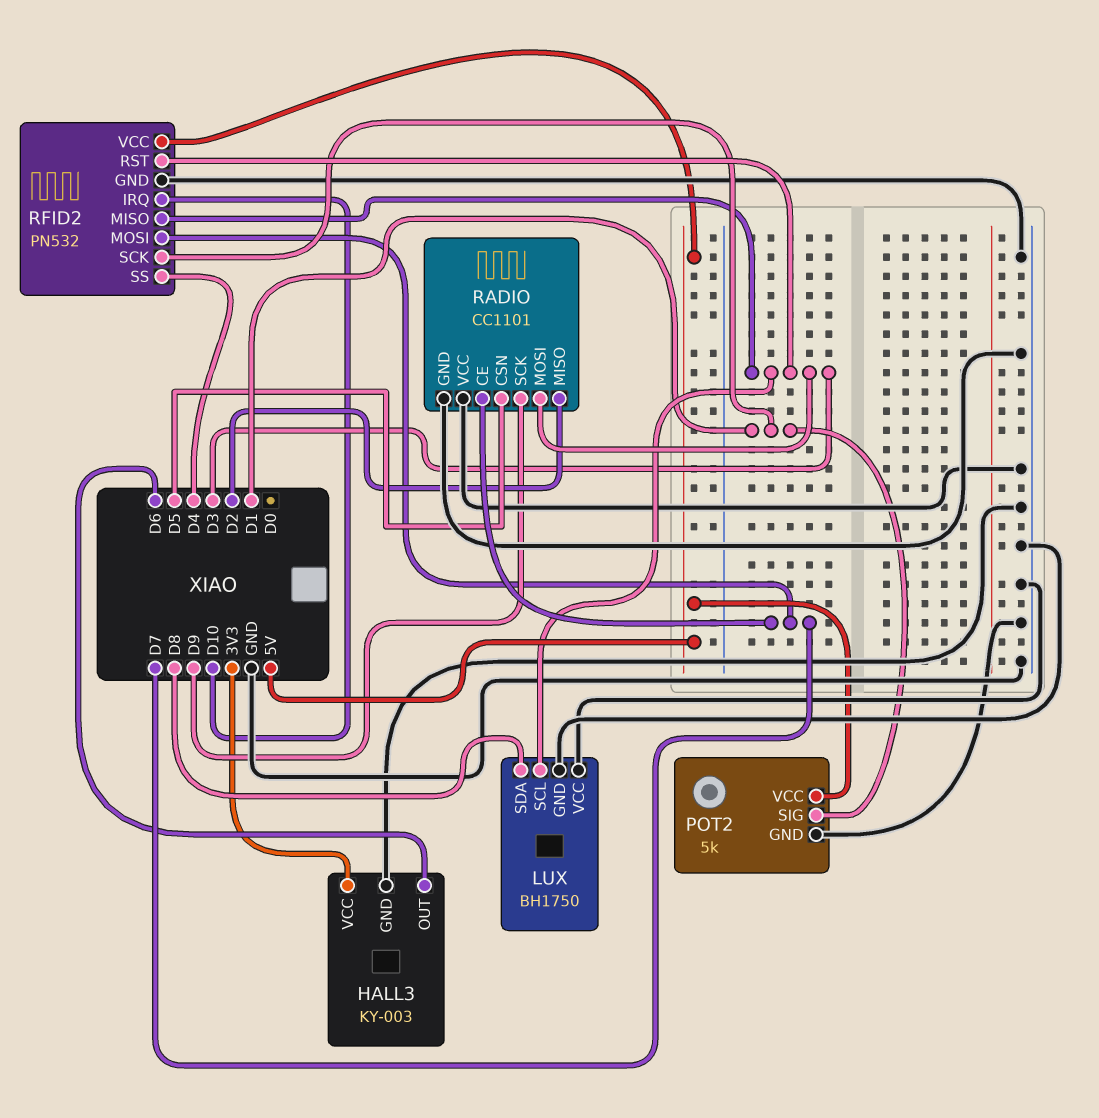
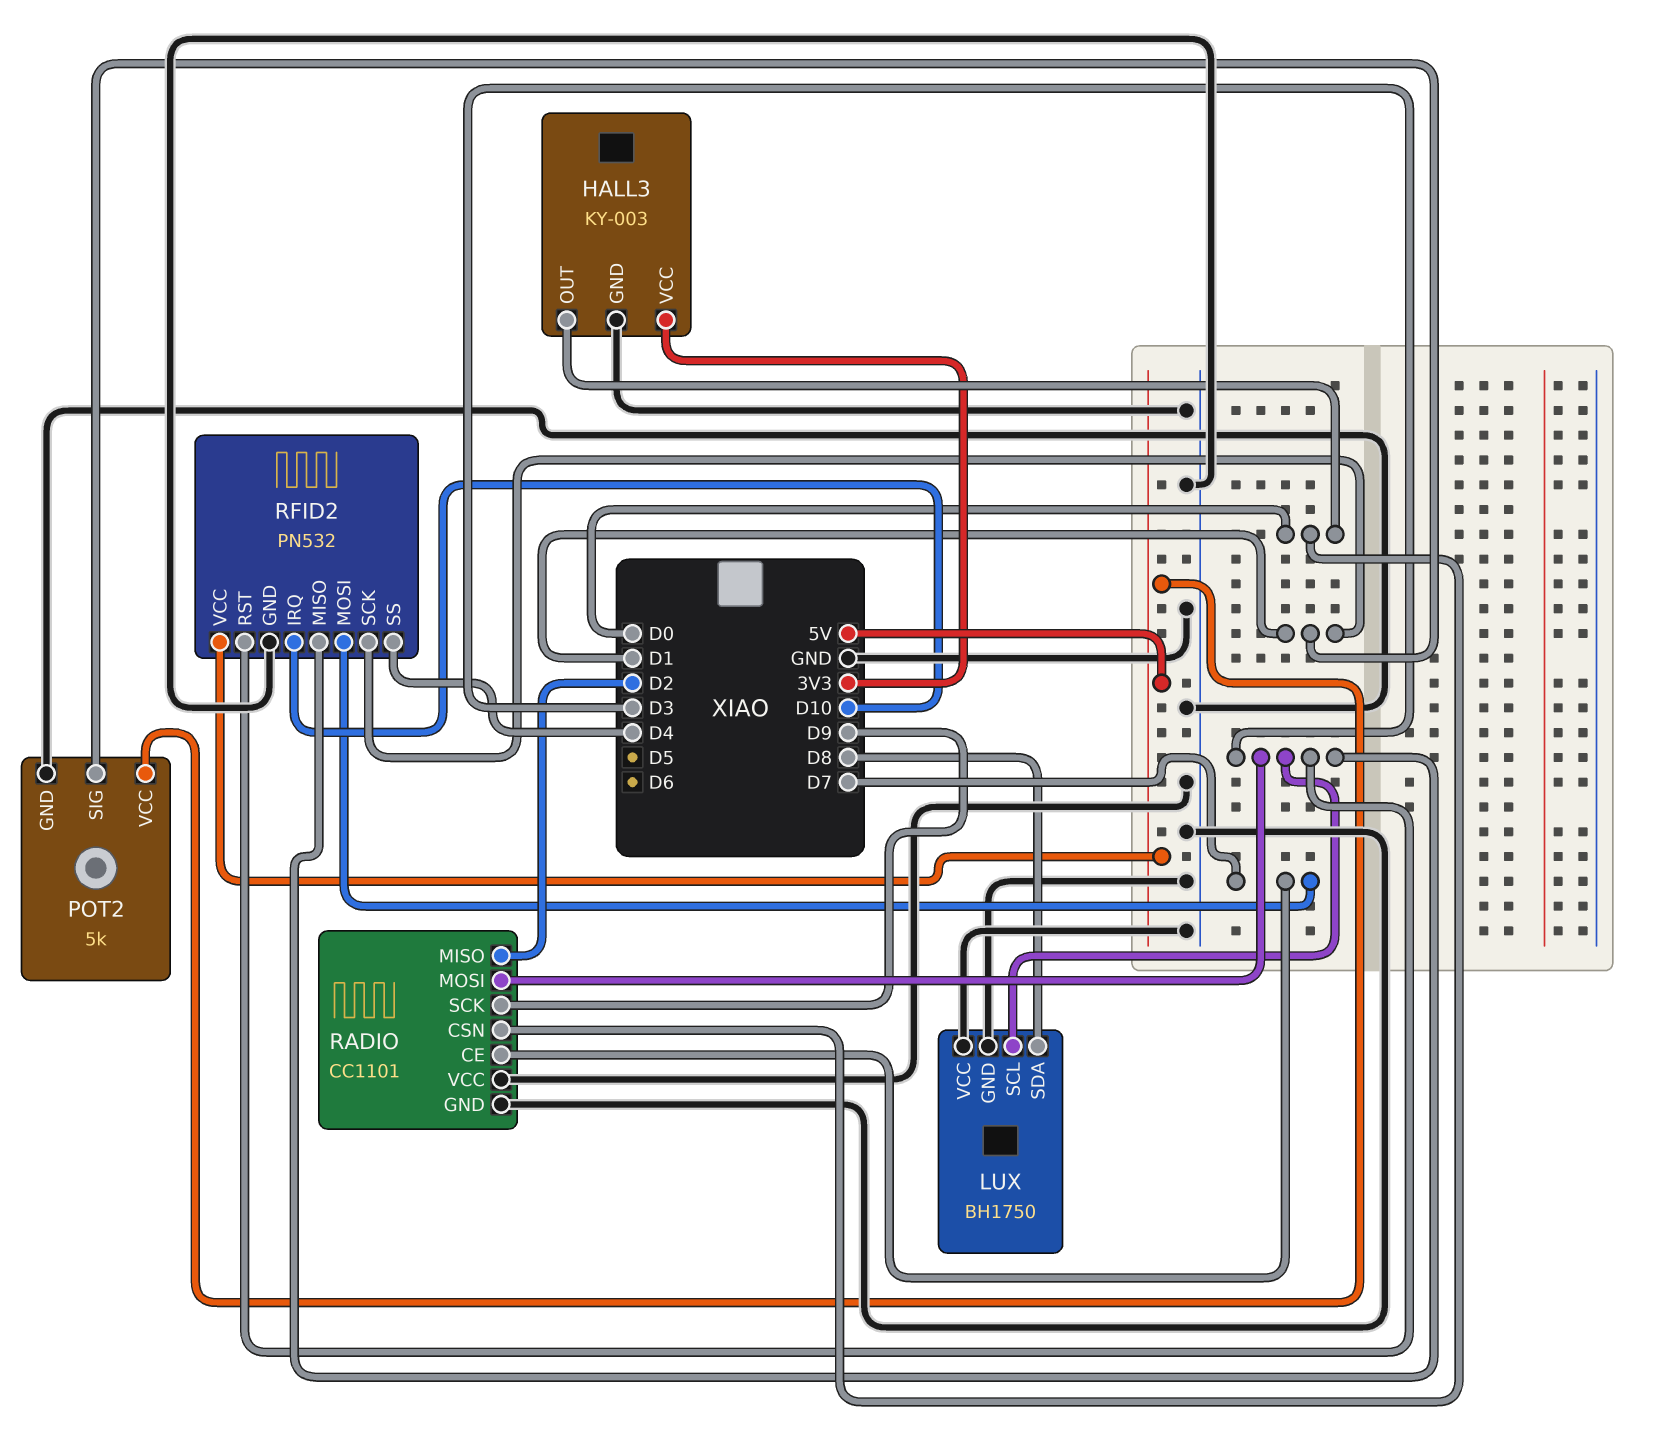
HALL3 pin OUT: D6 -> D0
RADIO pin CSN: D5 -> D0

